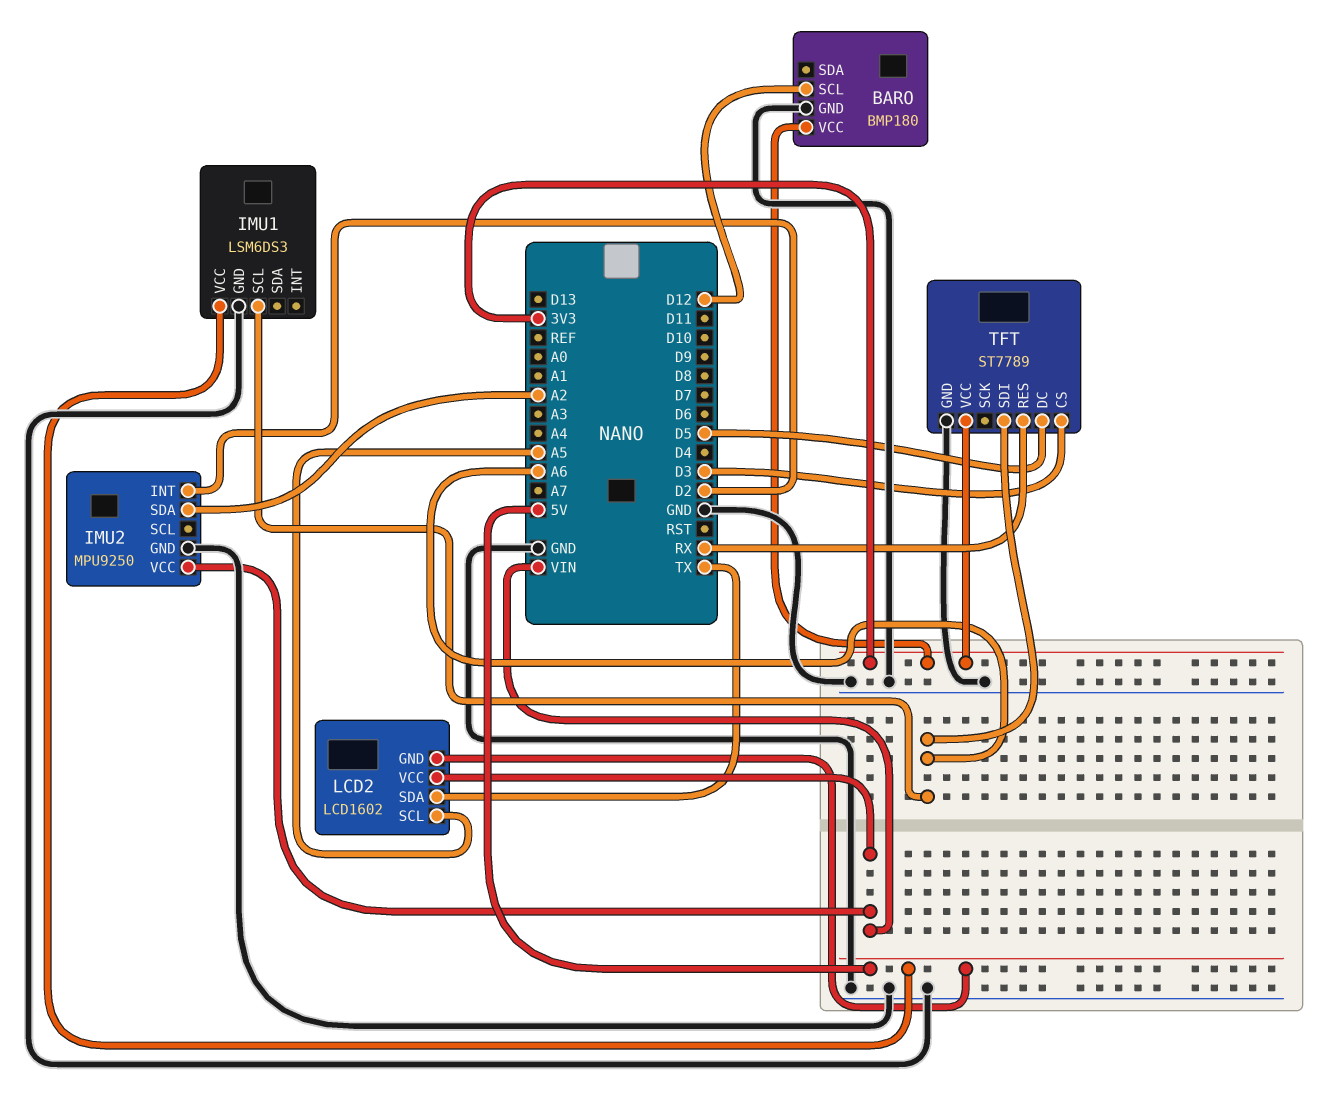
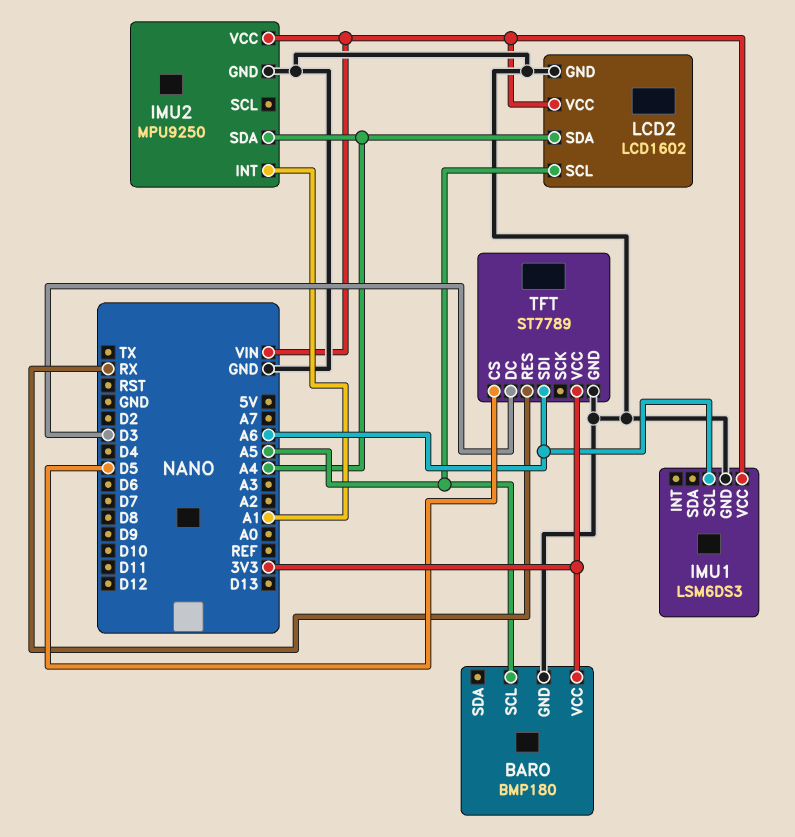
BARO pin SCL: D12 -> A5
IMU1 pin VCC: 5V -> VIN
IMU2 pin INT: D2 -> A1
IMU2 pin SDA: A2 -> A4
LCD2 pin GND: 5V -> GND
LCD2 pin SDA: TX -> A4
TFT pin CS: D3 -> D5
TFT pin DC: D5 -> D3

